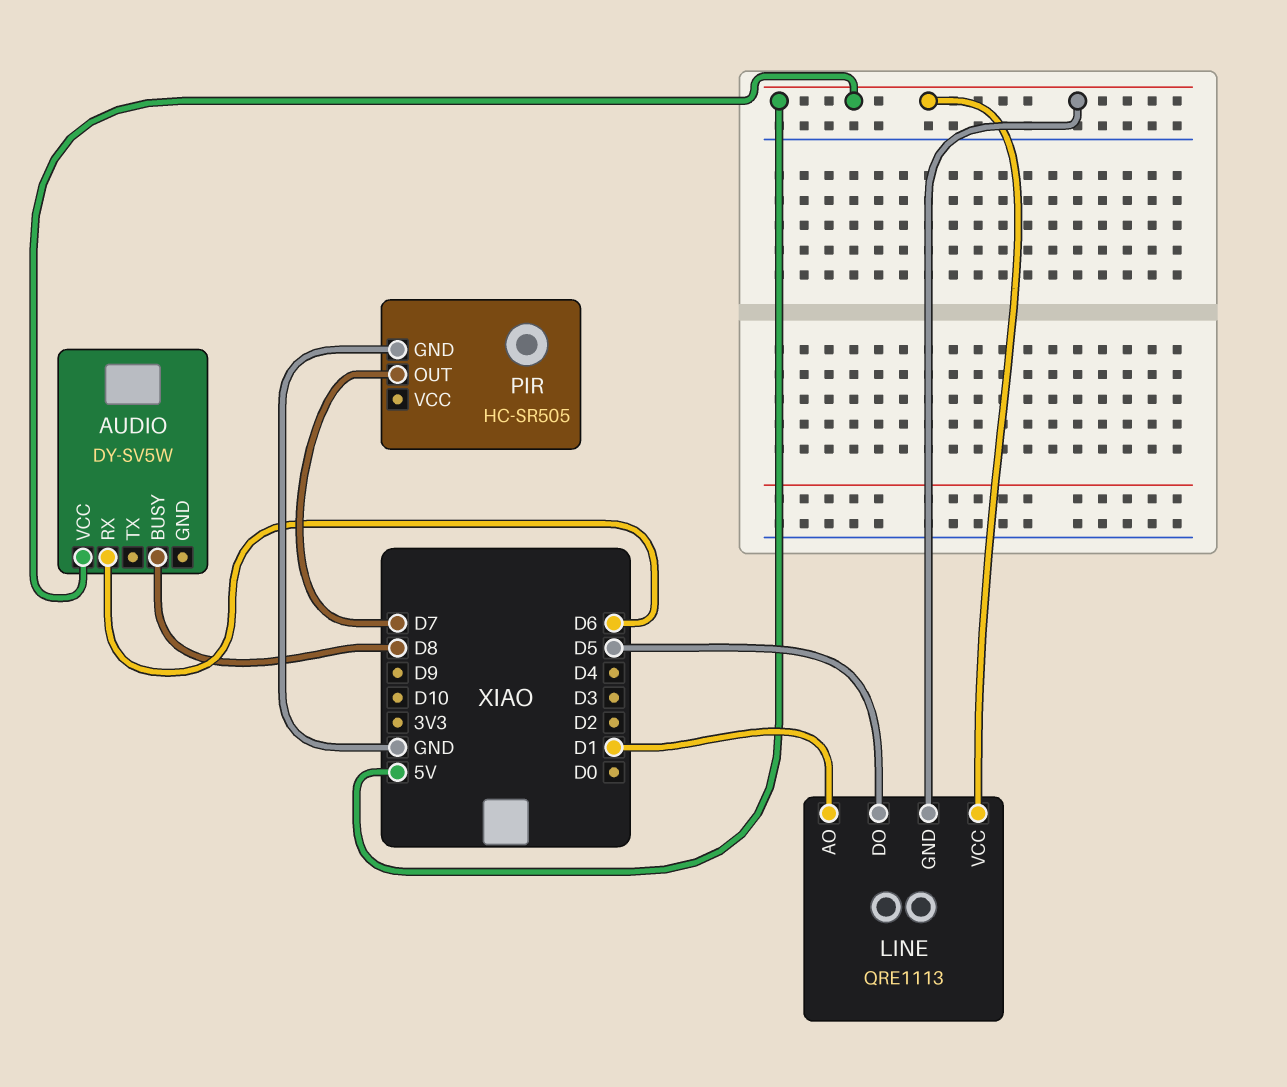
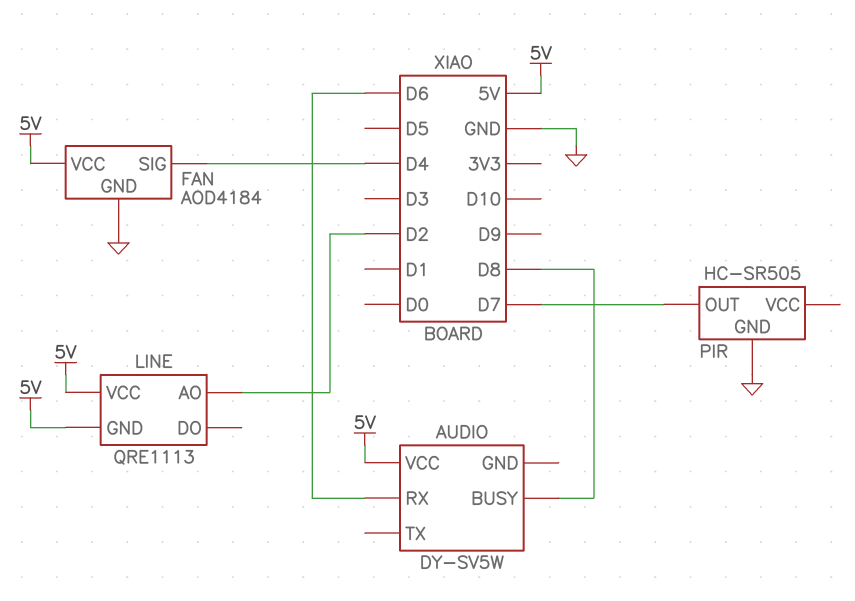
FAN: none -> AOD4184
FAN pin GND: none -> GND
FAN pin SIG: none -> D4
FAN pin VCC: none -> 5V
LINE pin AO: D1 -> D2
LINE pin DO: D5 -> none

